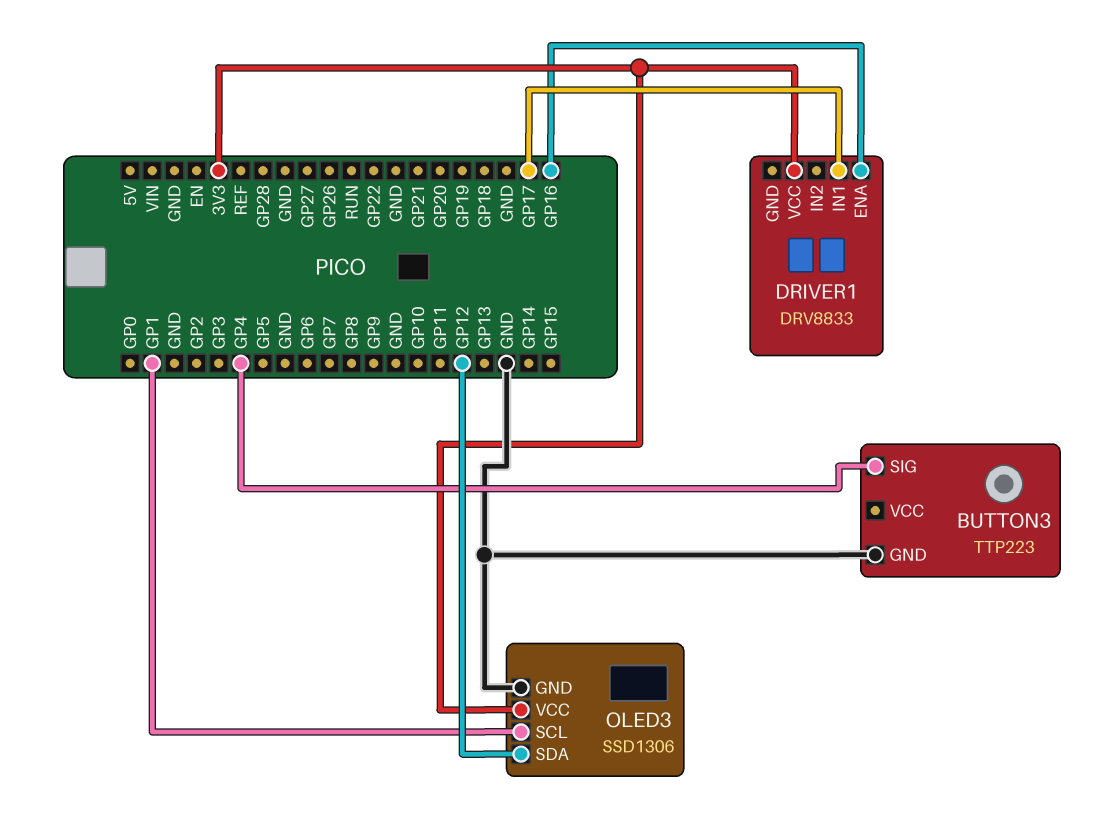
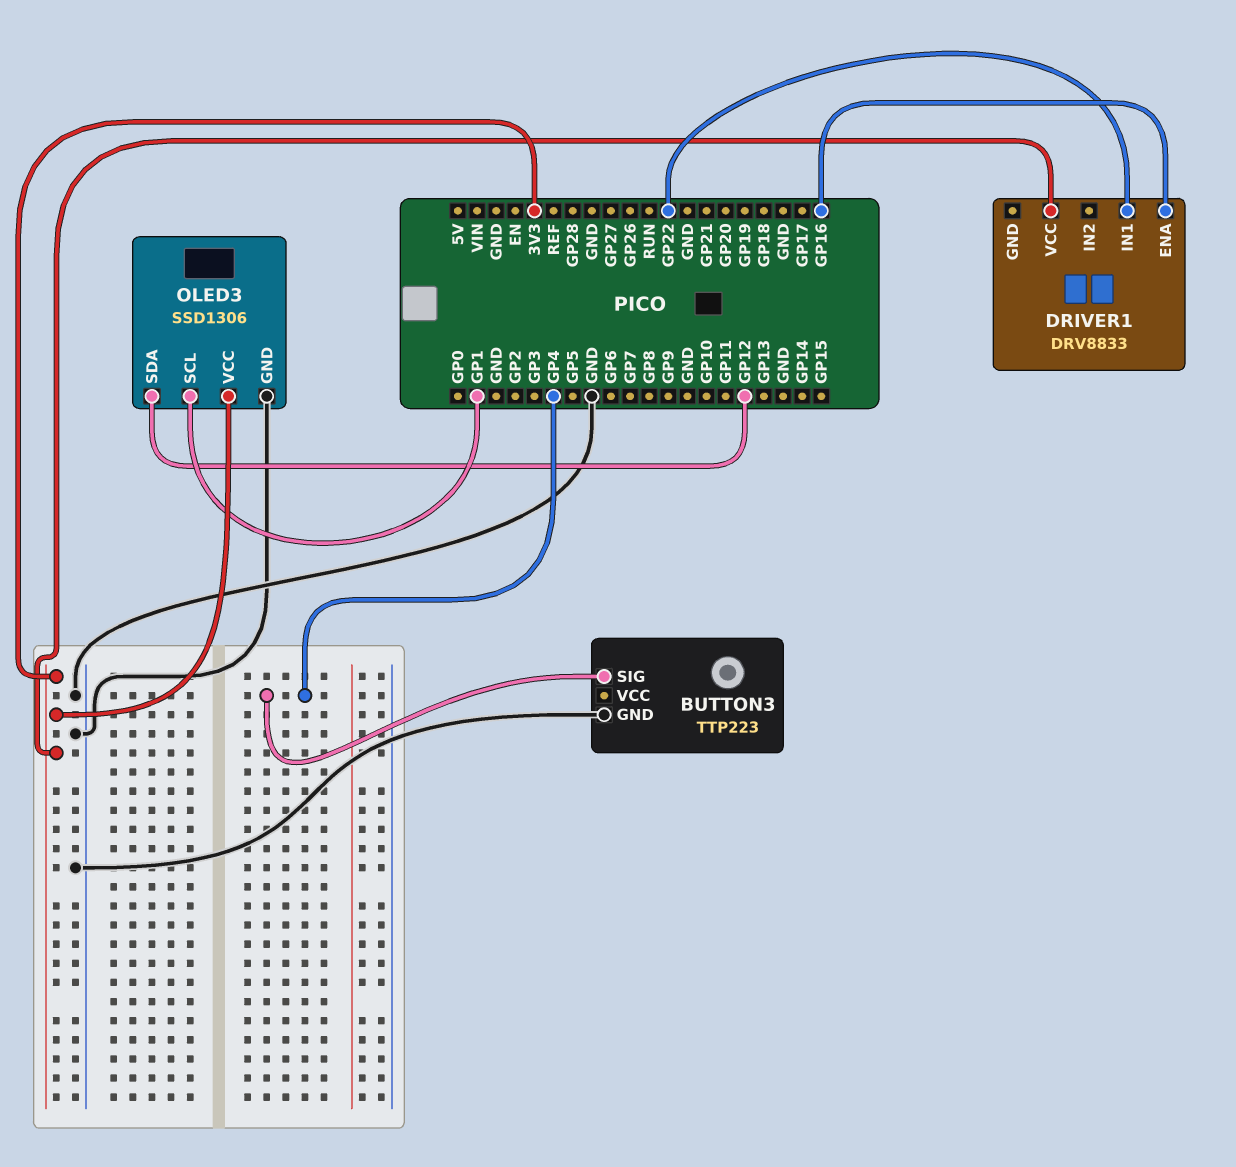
DRIVER1 pin IN1: GP17 -> GP22

